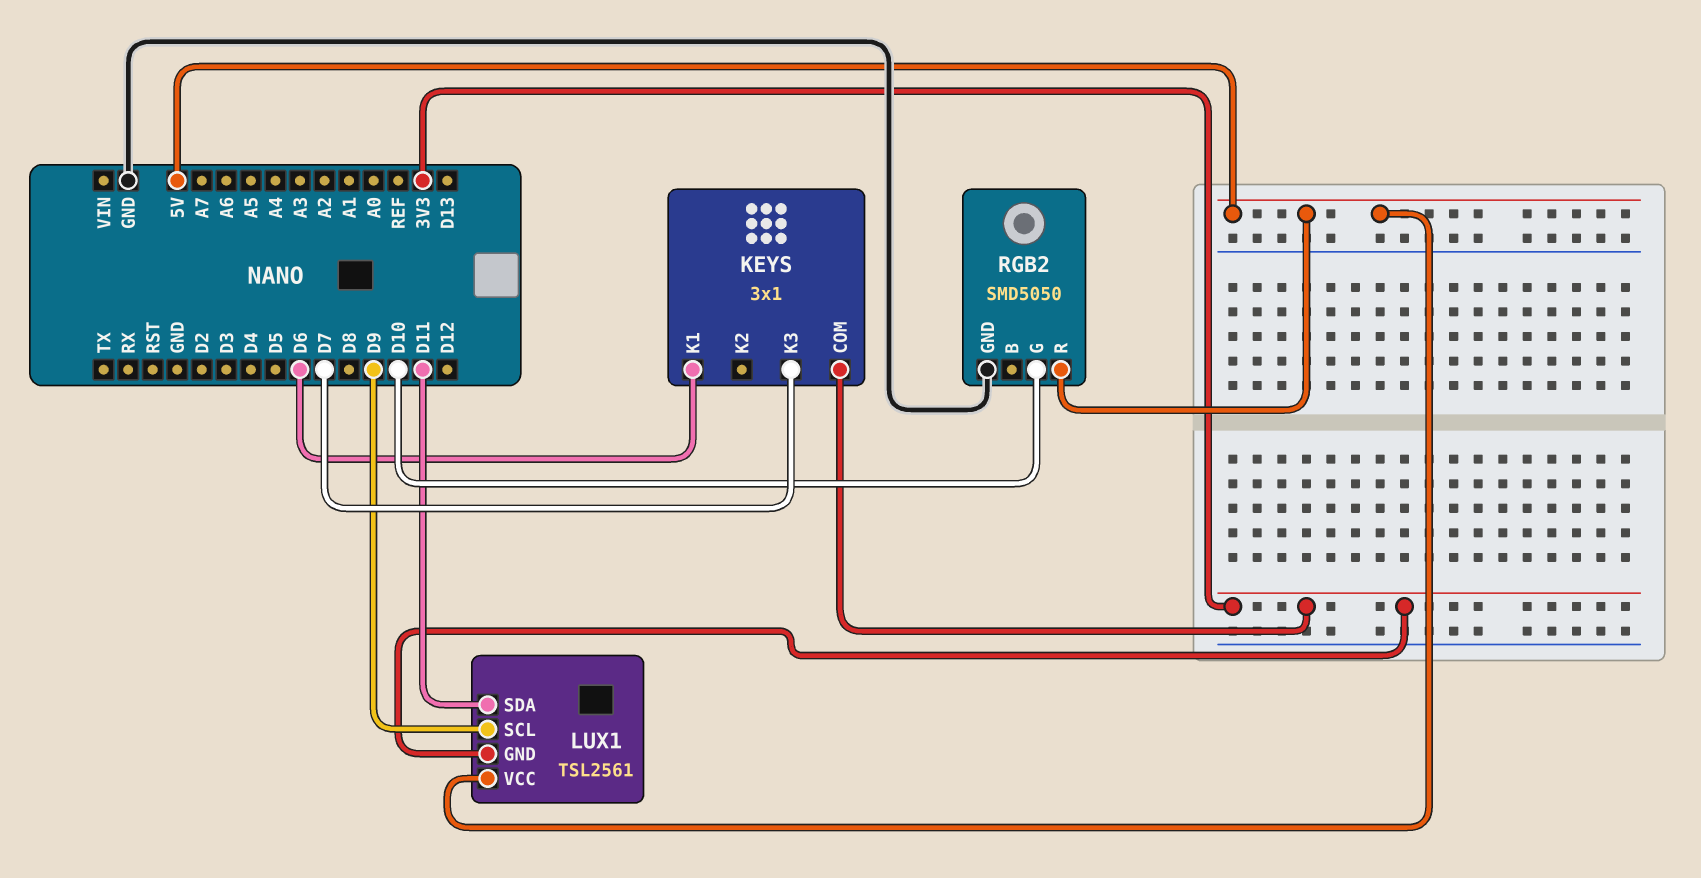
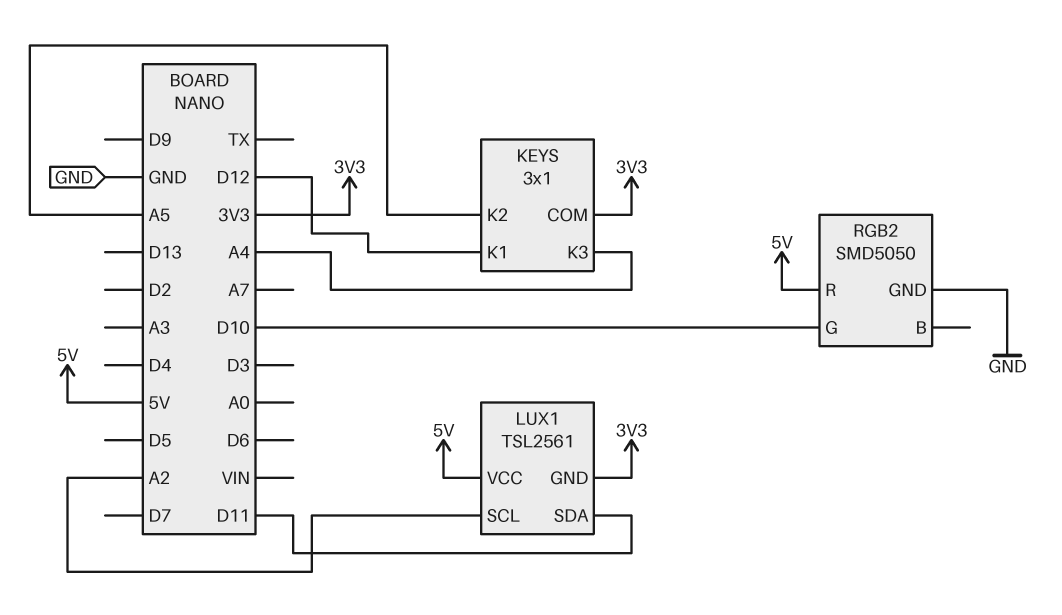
KEYS pin K1: D6 -> D12
KEYS pin K2: none -> A5
KEYS pin K3: D7 -> A4
LUX1 pin SCL: D9 -> A2

